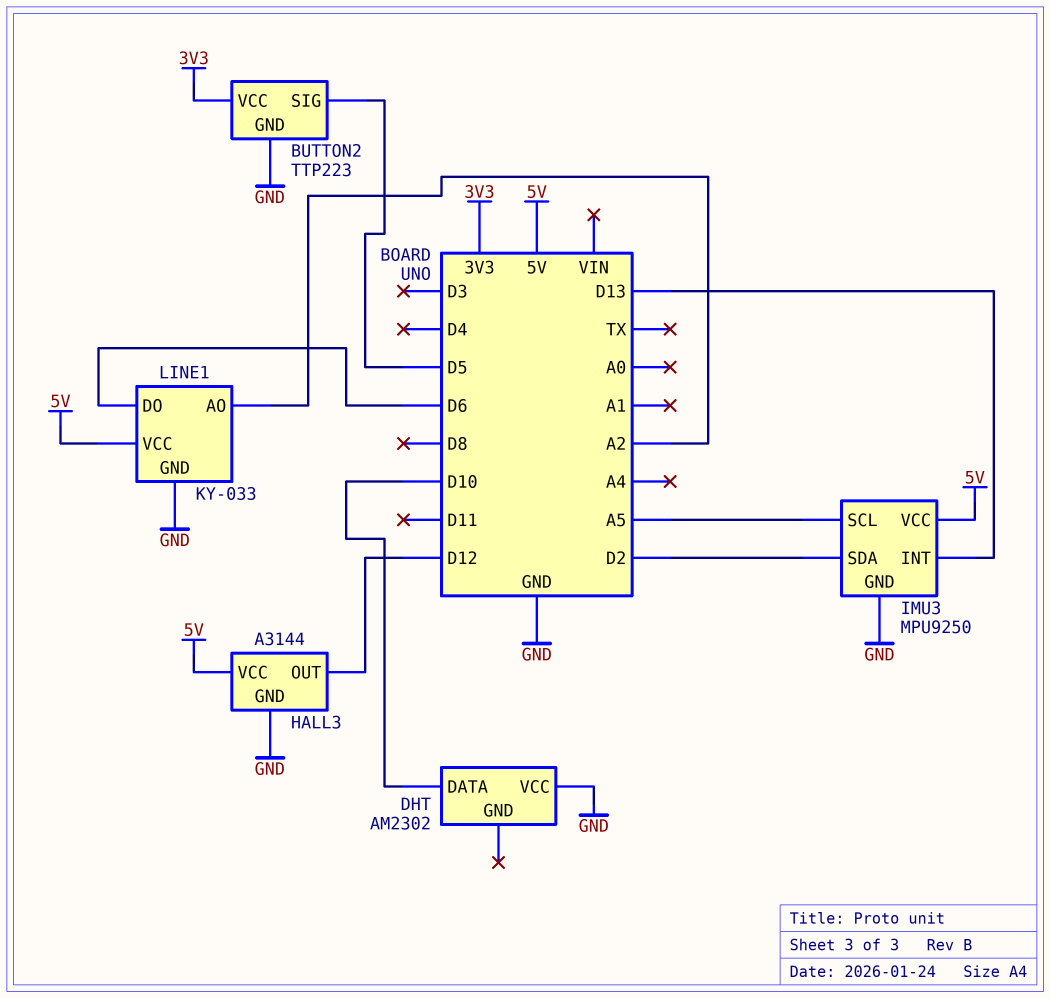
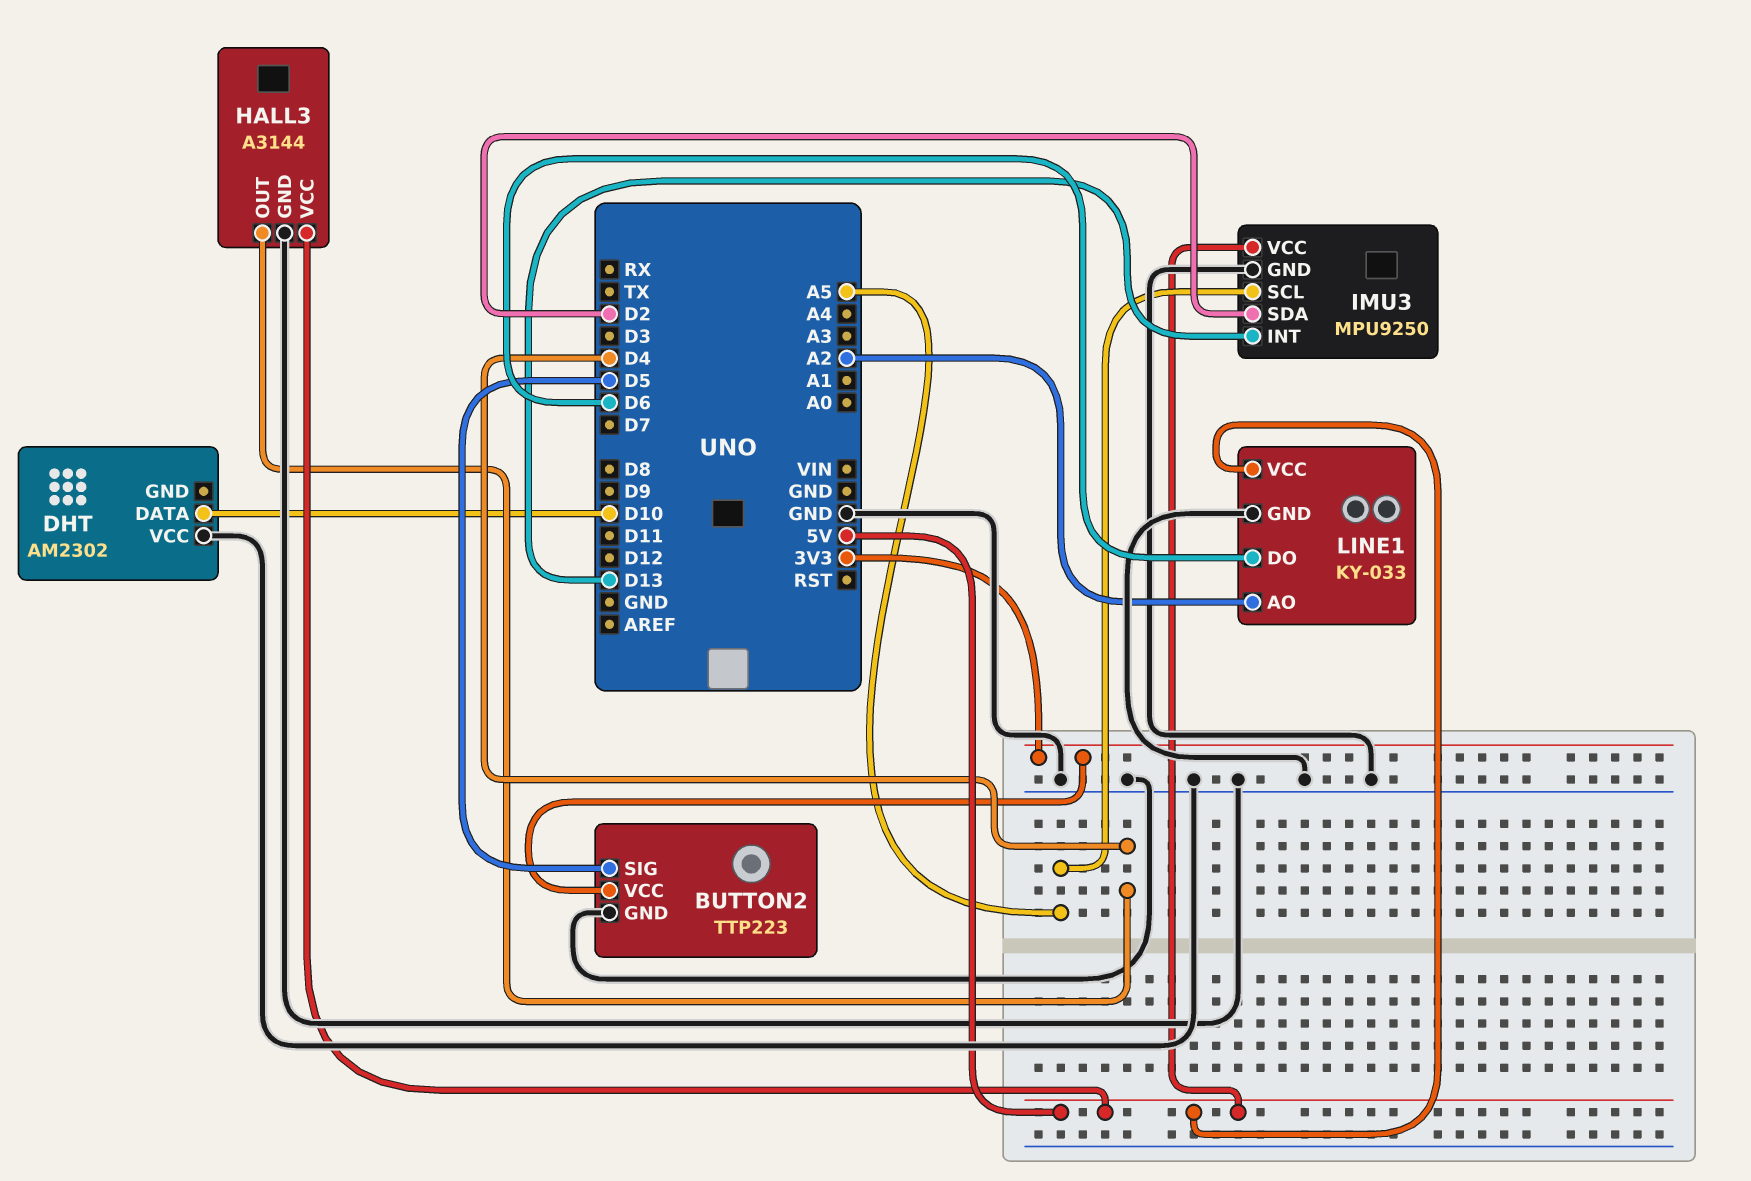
HALL3 pin OUT: D12 -> D4

